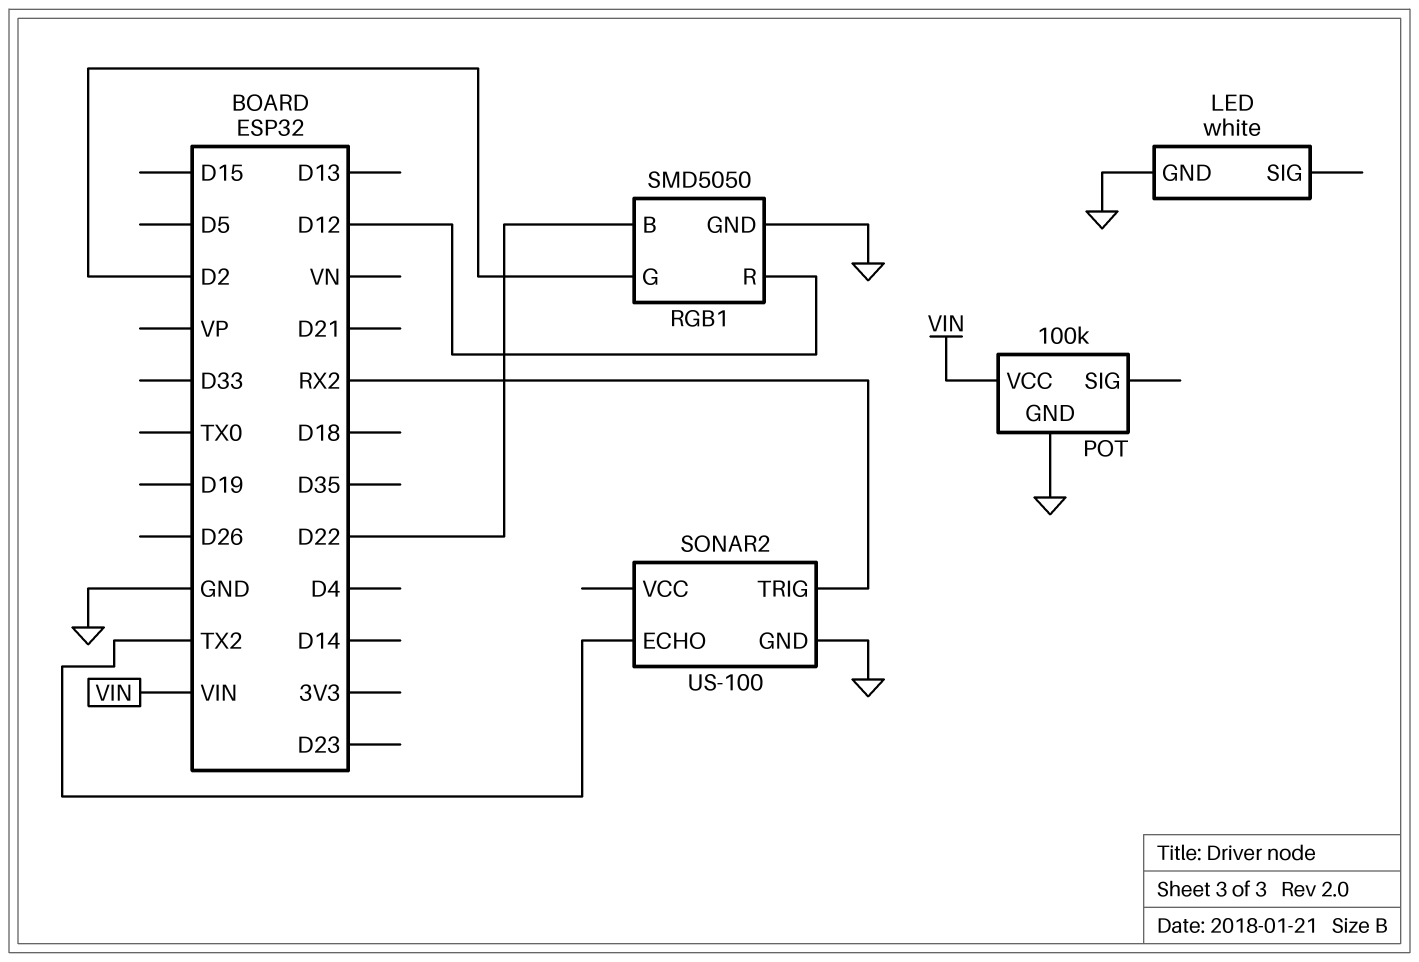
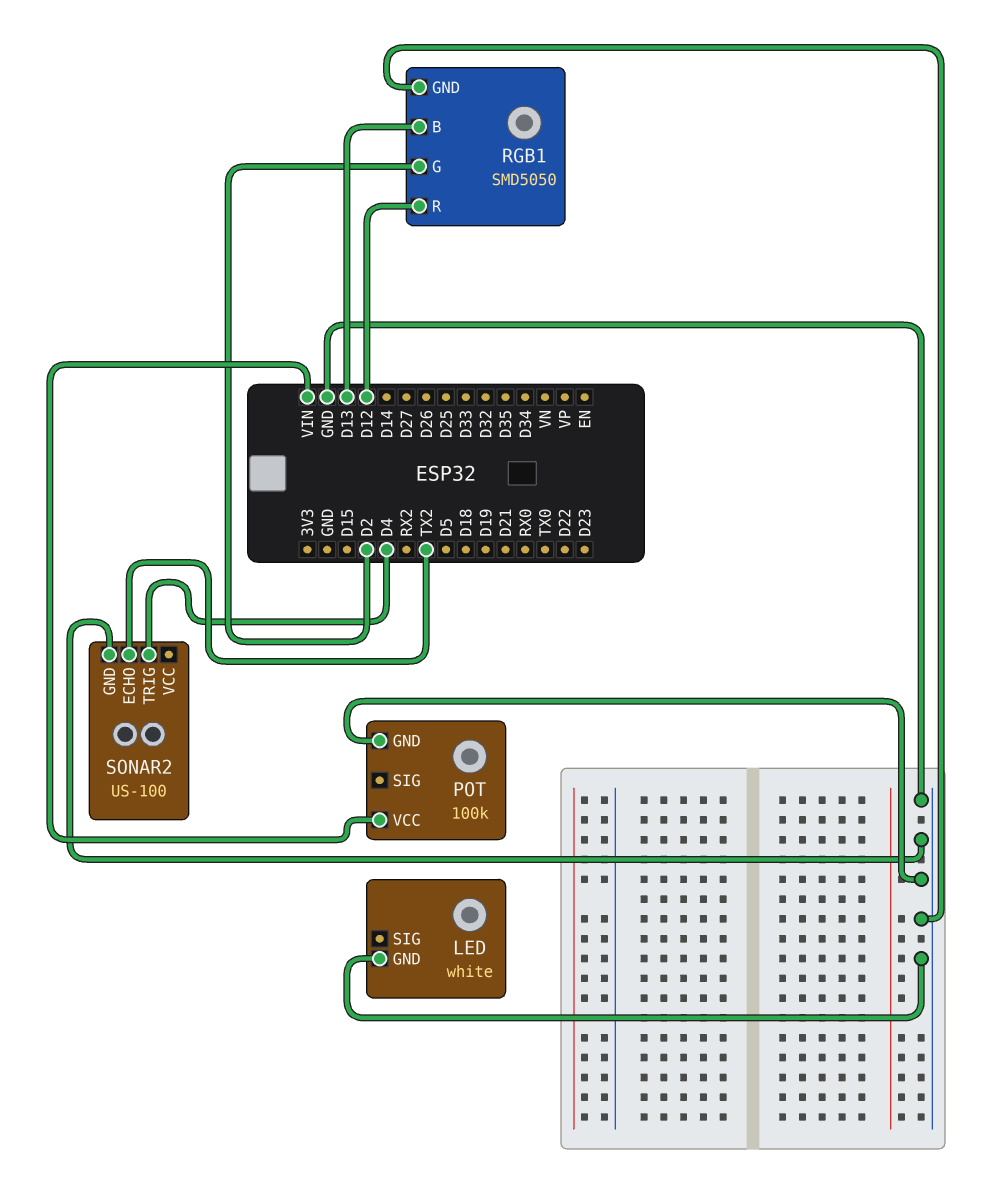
RGB1 pin B: D22 -> D13
SONAR2 pin TRIG: RX2 -> D4

